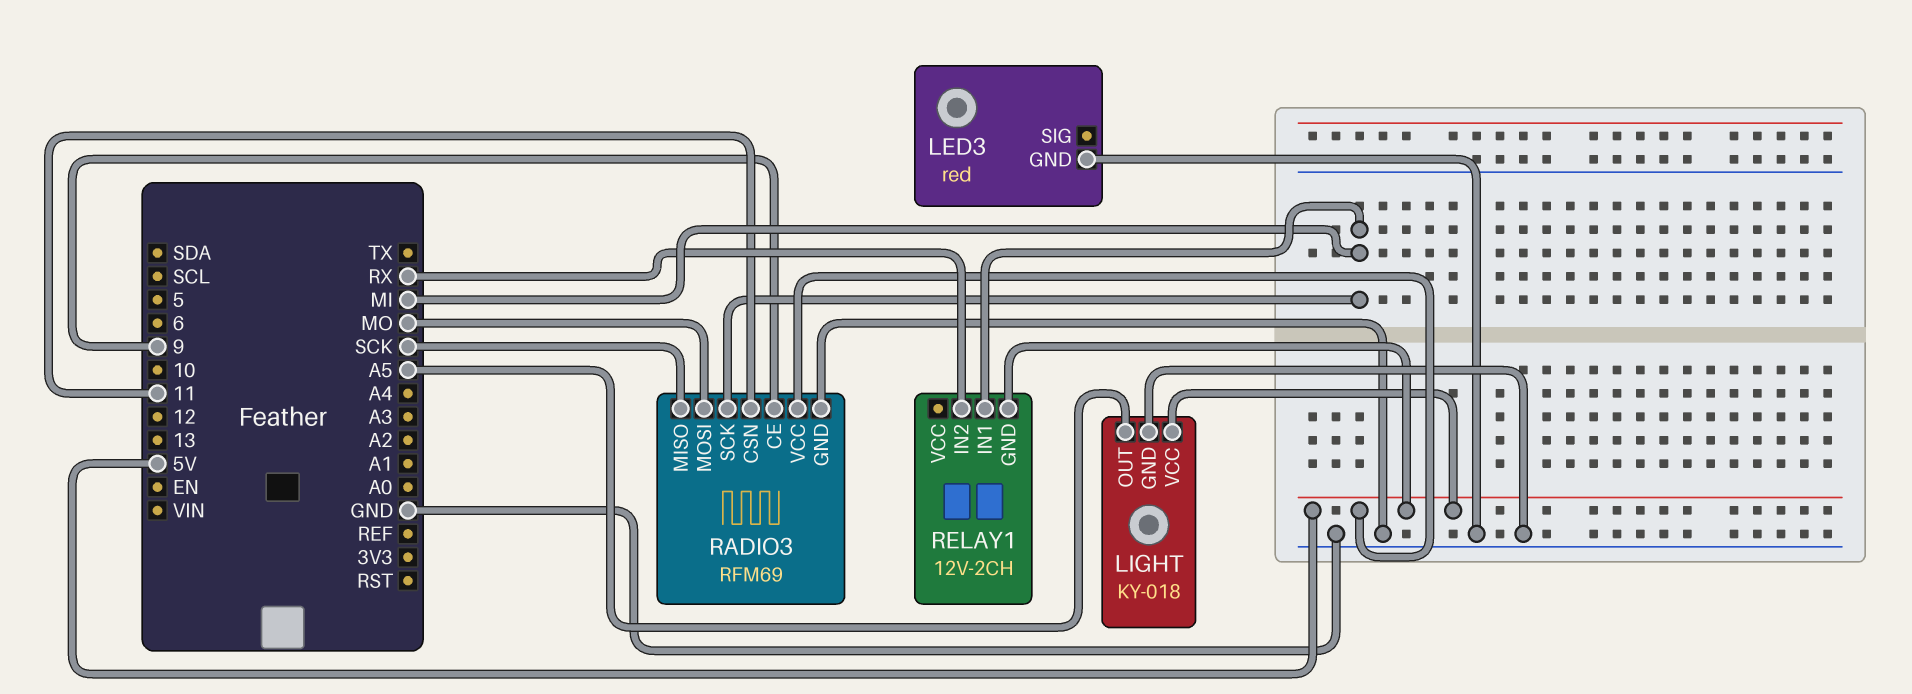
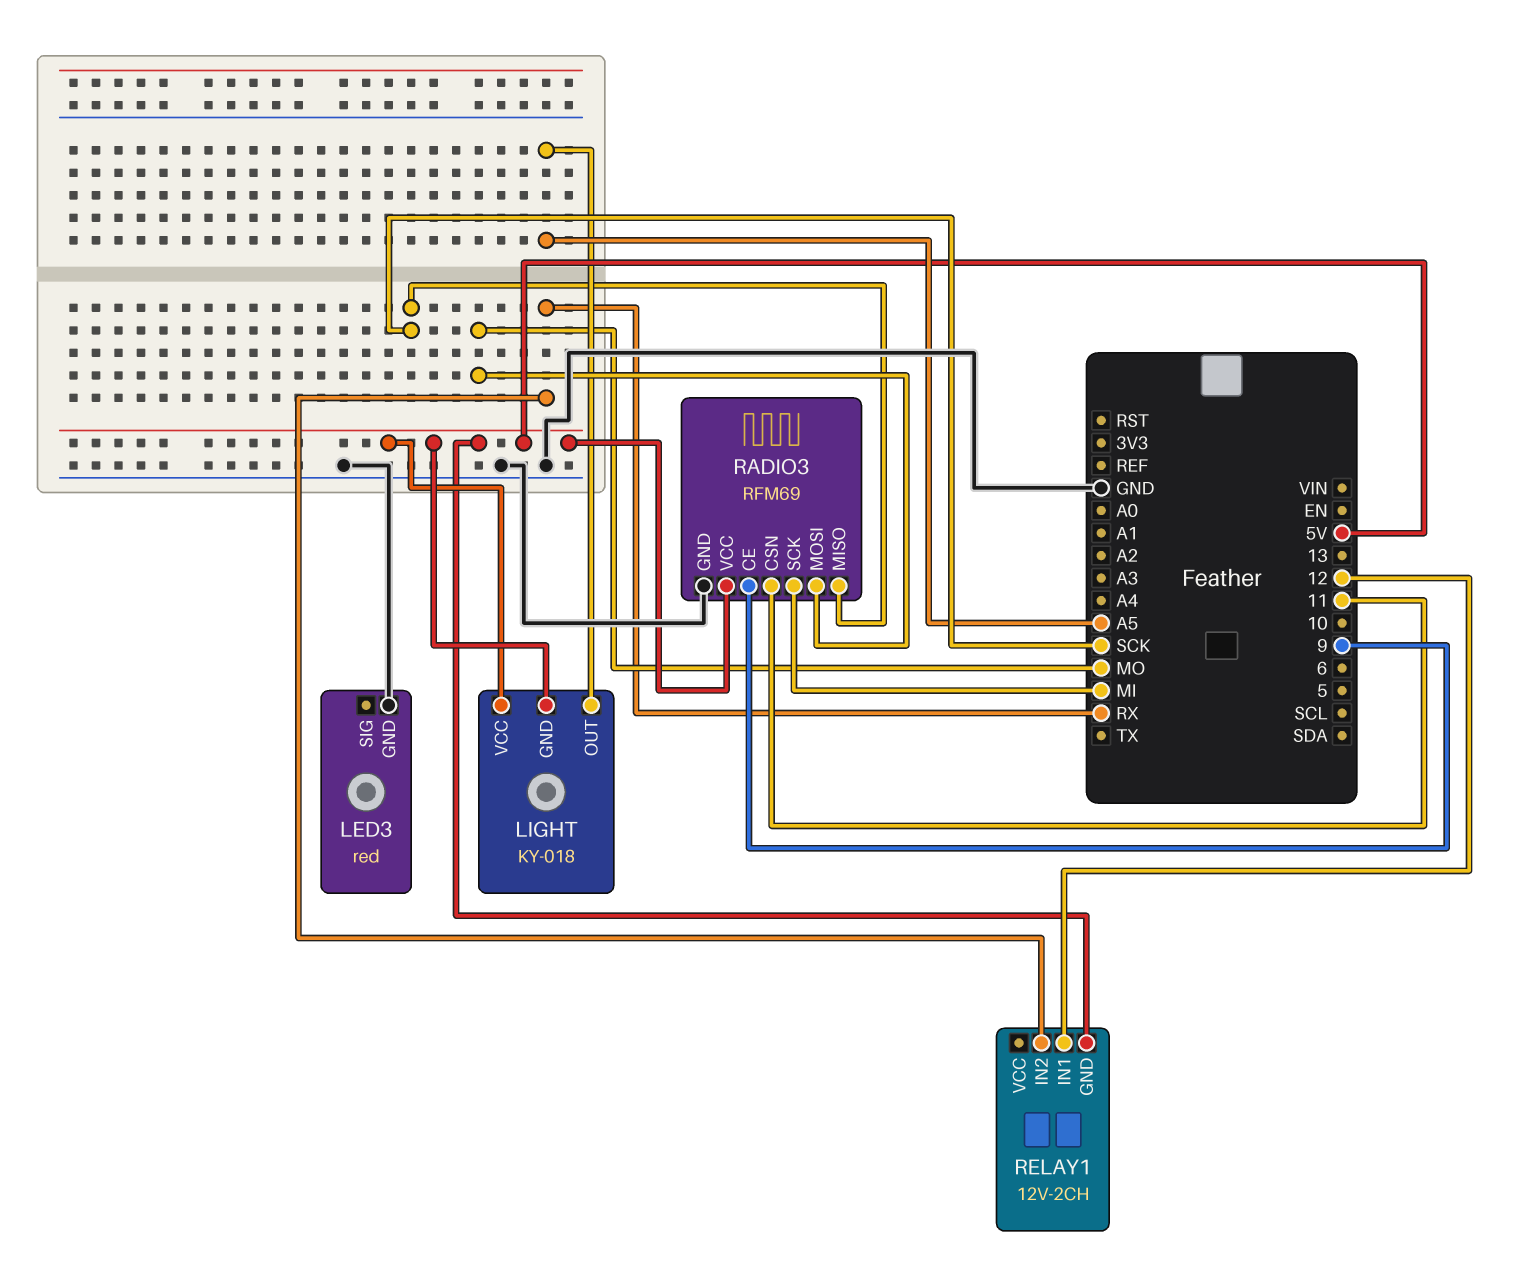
LIGHT pin GND: GND -> 5V
RELAY1 pin IN1: MI -> 12

